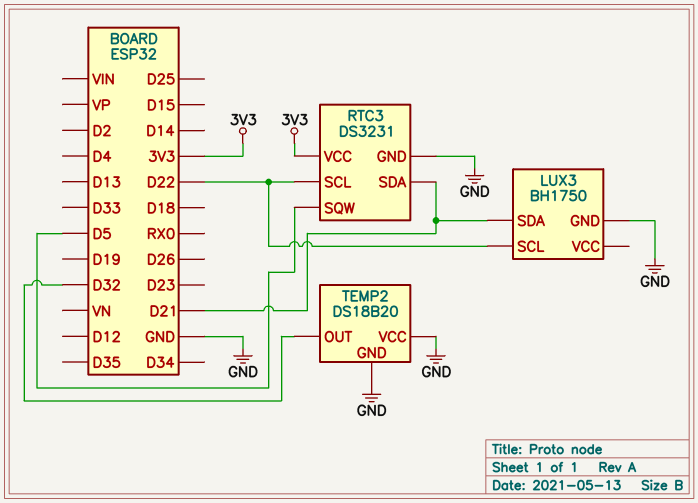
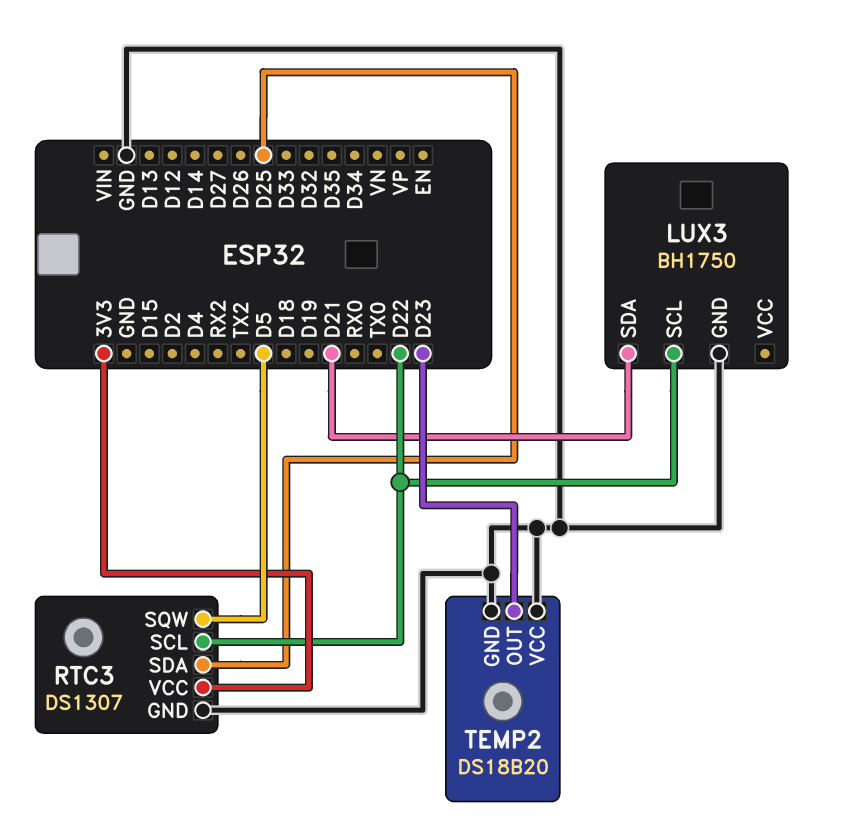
RTC3: DS3231 -> DS1307
RTC3 pin SDA: D21 -> D25
TEMP2 pin OUT: D32 -> D23

